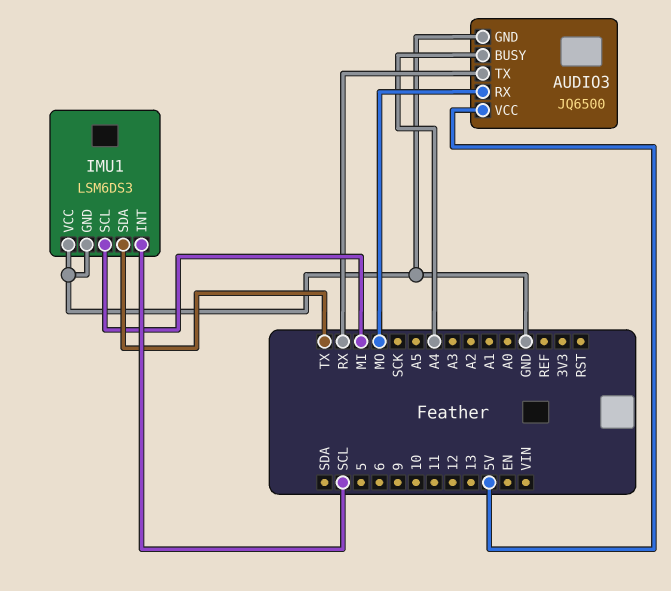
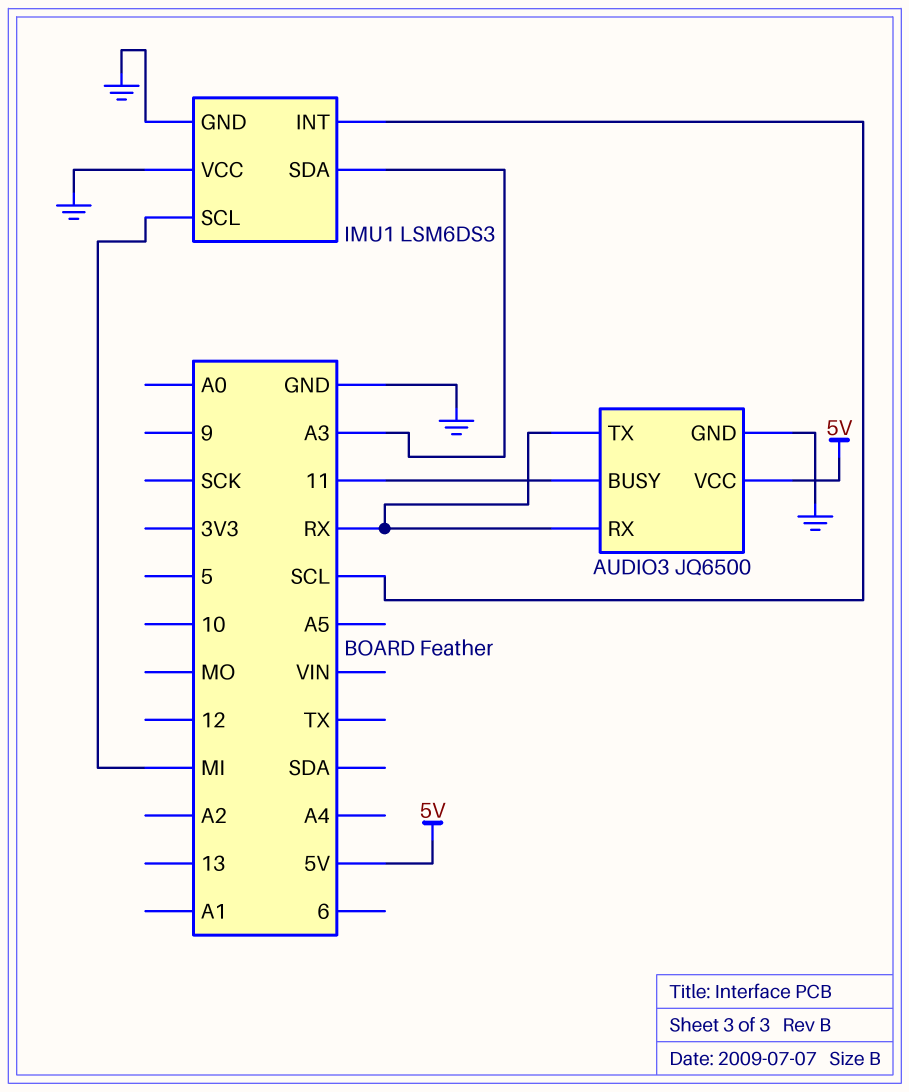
AUDIO3 pin BUSY: A4 -> 11
AUDIO3 pin RX: MO -> RX
IMU1 pin SDA: TX -> A3

